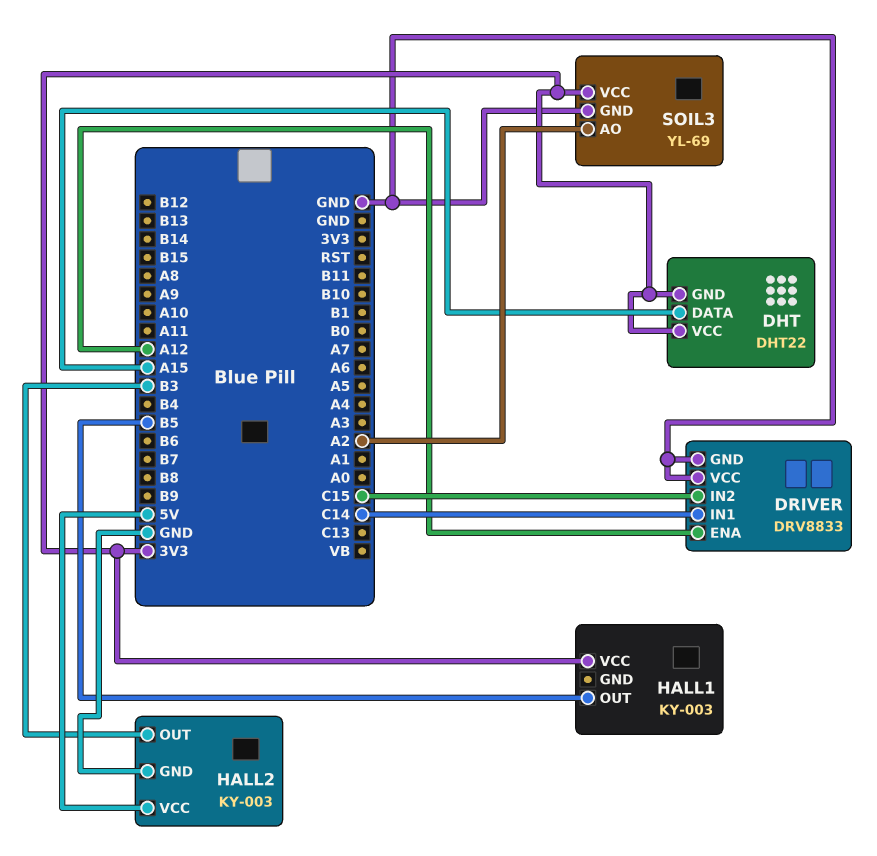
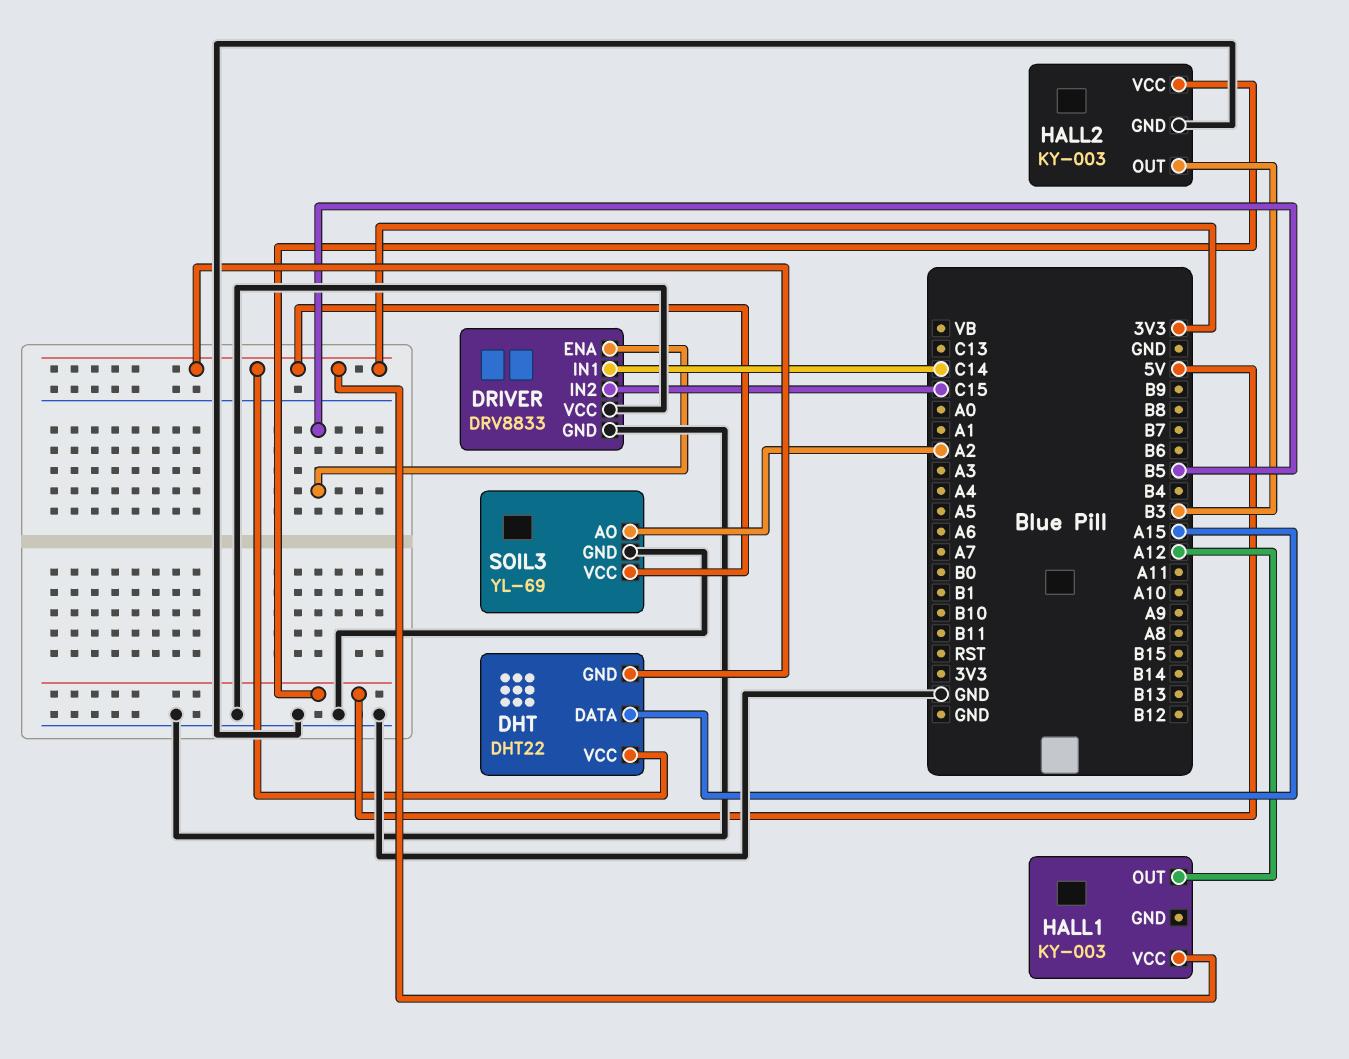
DRIVER pin ENA: A12 -> B5
HALL1 pin OUT: B5 -> A12

